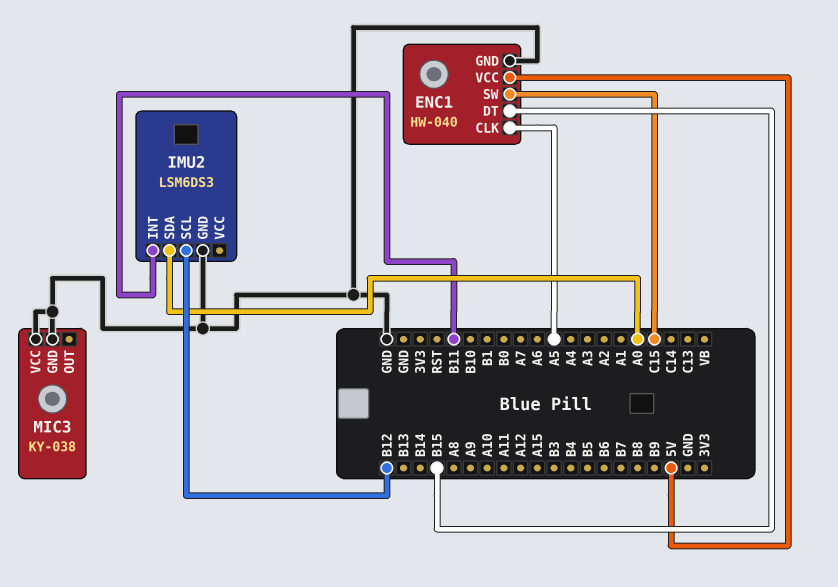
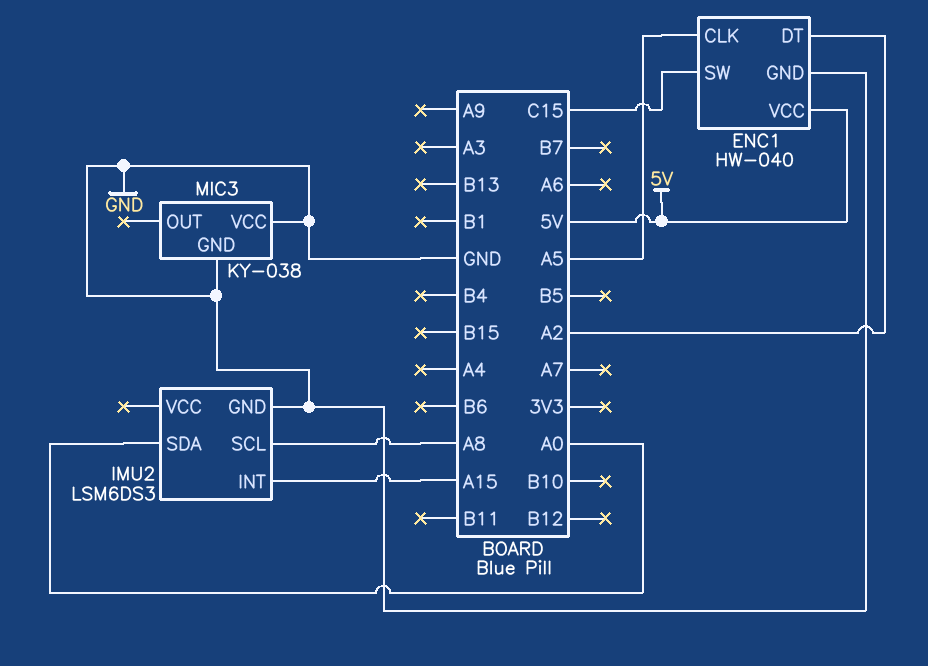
ENC1 pin DT: B15 -> A2
IMU2 pin INT: B11 -> A15
IMU2 pin SCL: B12 -> A8

